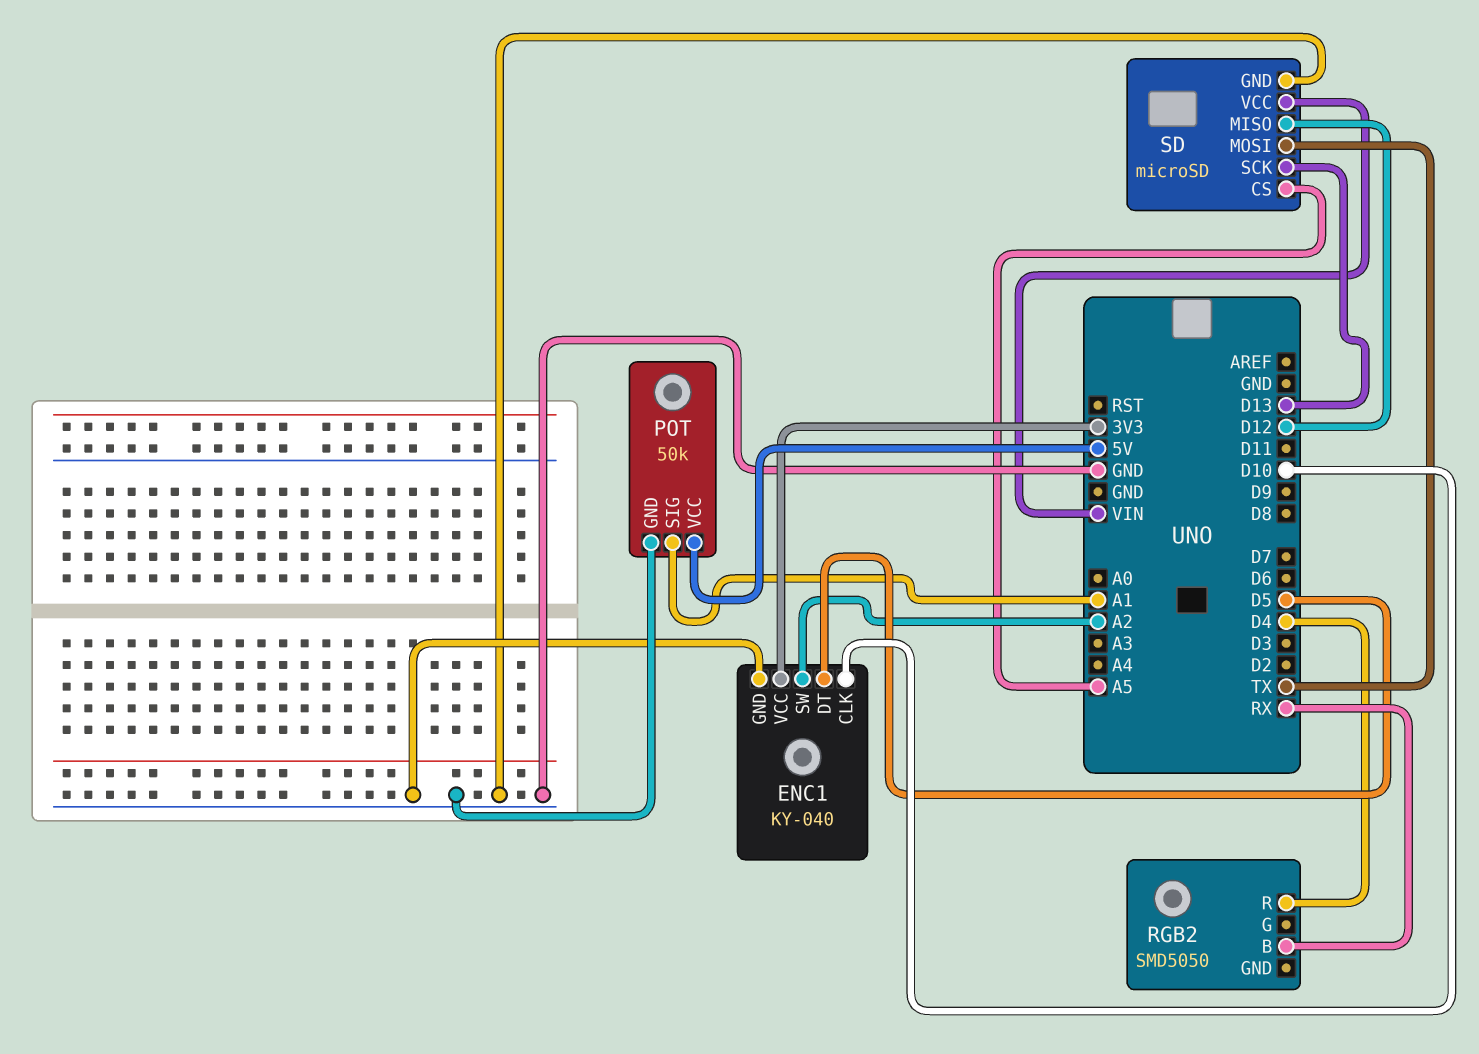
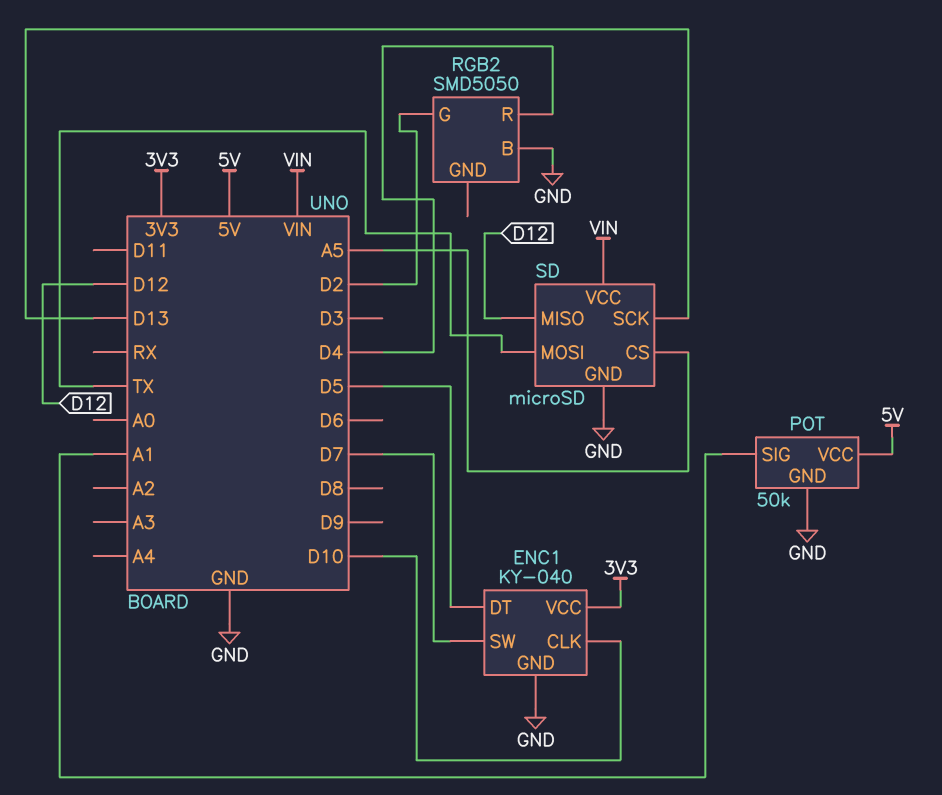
ENC1 pin SW: A2 -> D7
RGB2 pin B: RX -> GND
RGB2 pin G: none -> D2

